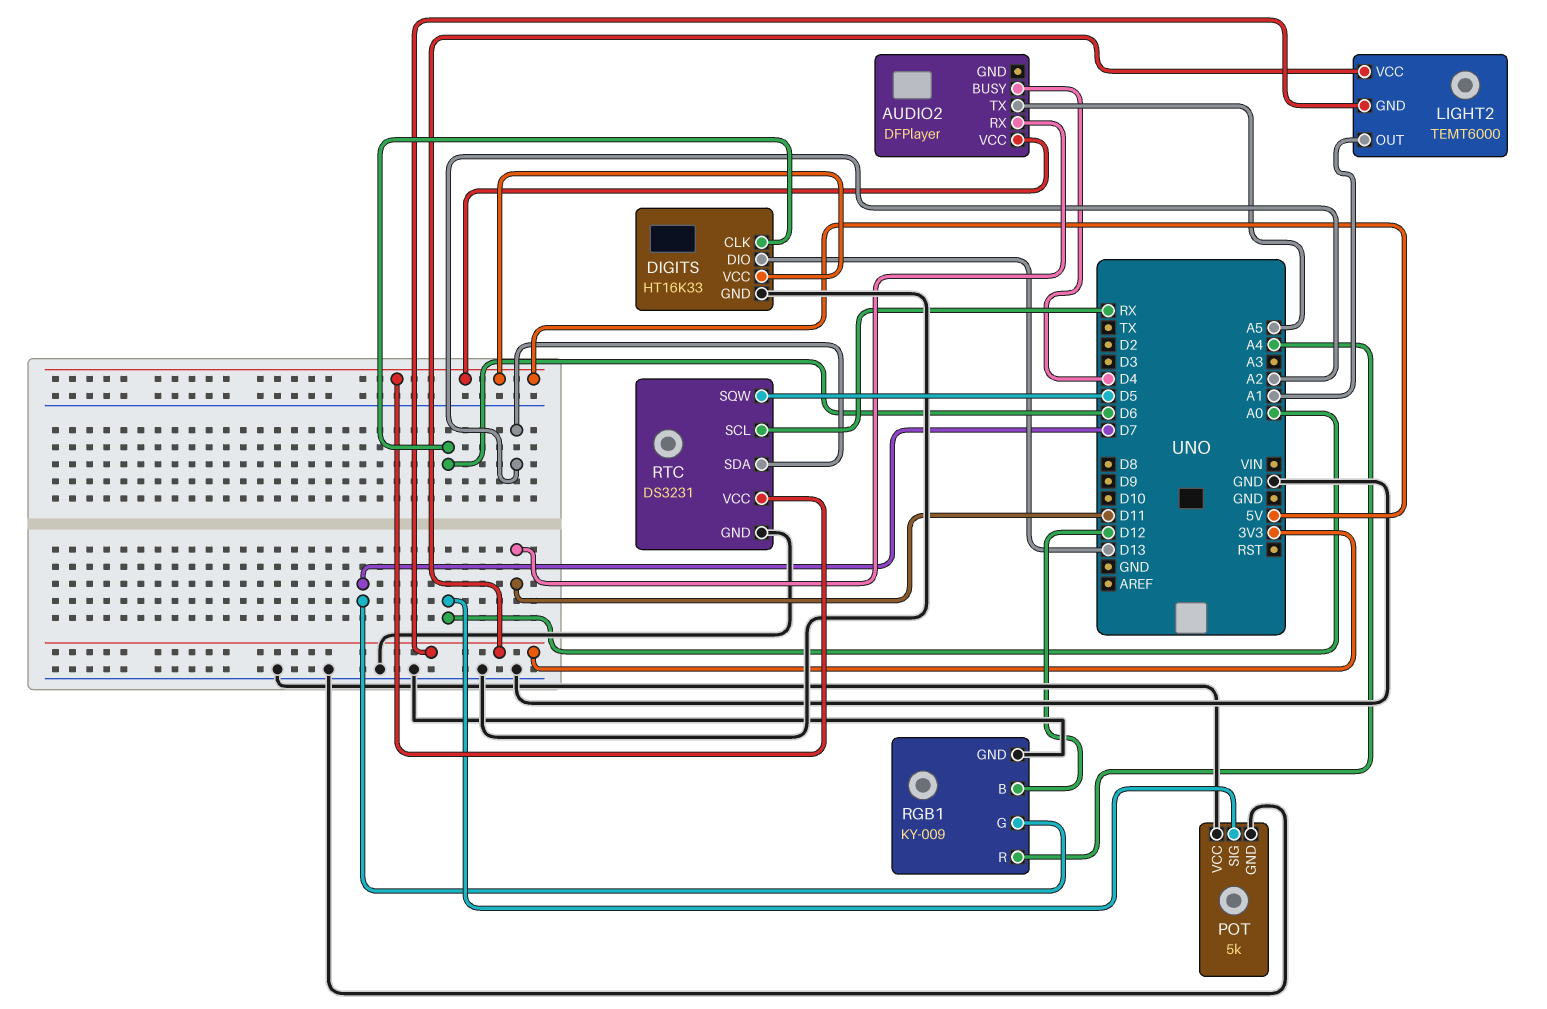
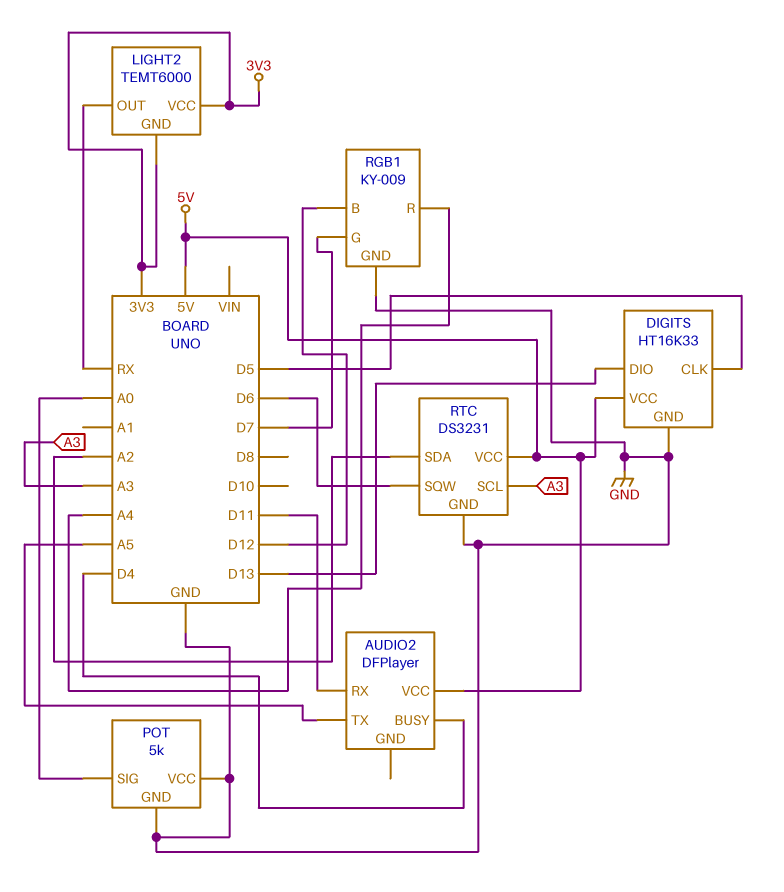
DIGITS pin CLK: D6 -> D5
LIGHT2 pin OUT: A1 -> RX
RTC pin SCL: RX -> A3
RTC pin SQW: D5 -> D6

